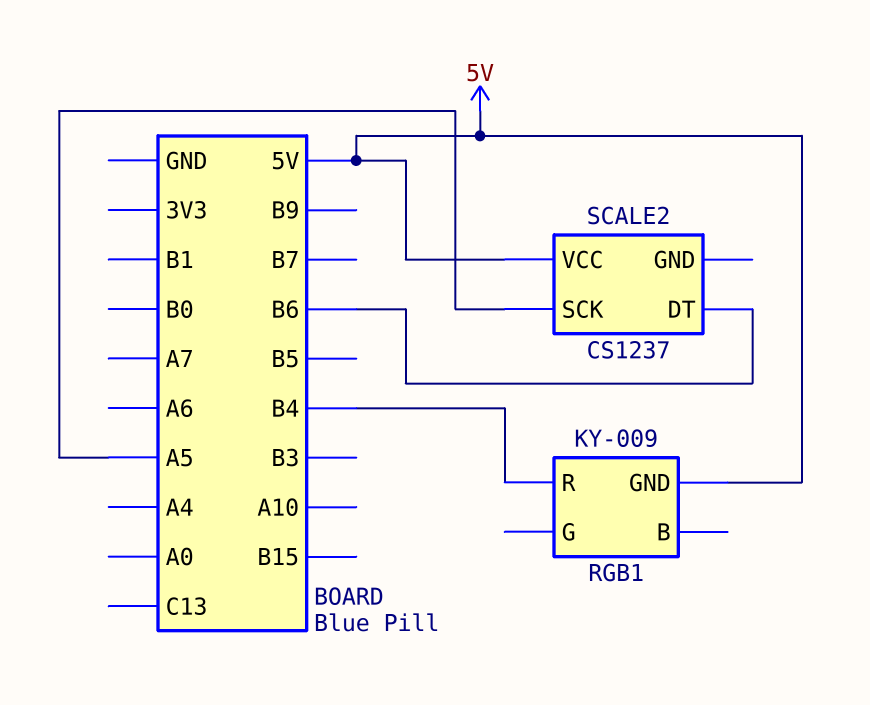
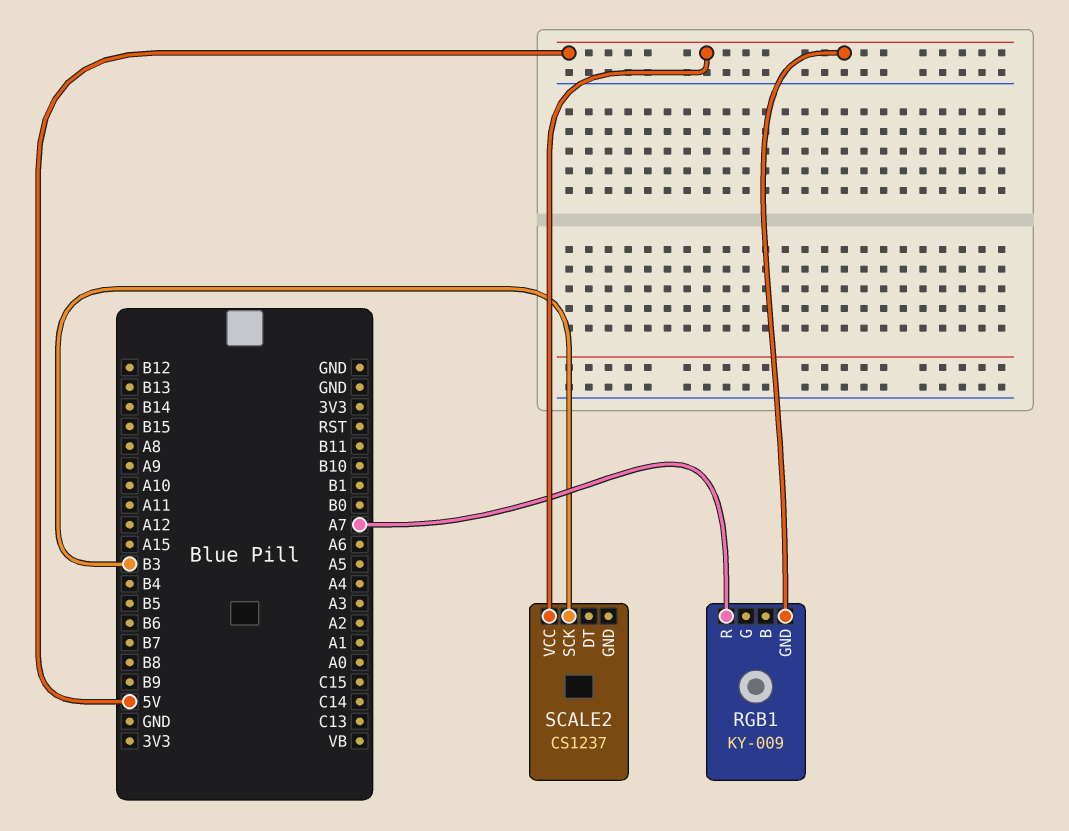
RGB1 pin R: B4 -> A7
SCALE2 pin DT: B6 -> none
SCALE2 pin SCK: A5 -> B3

